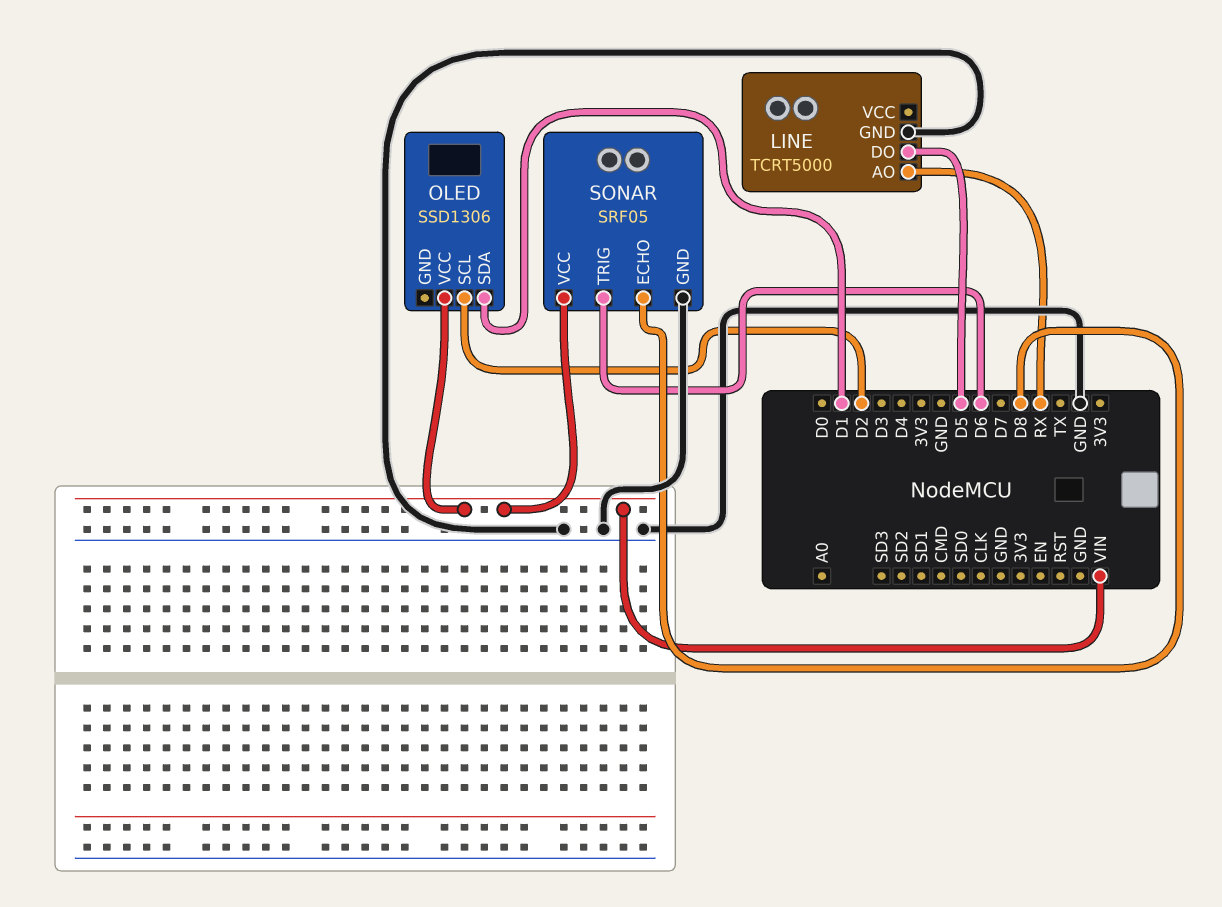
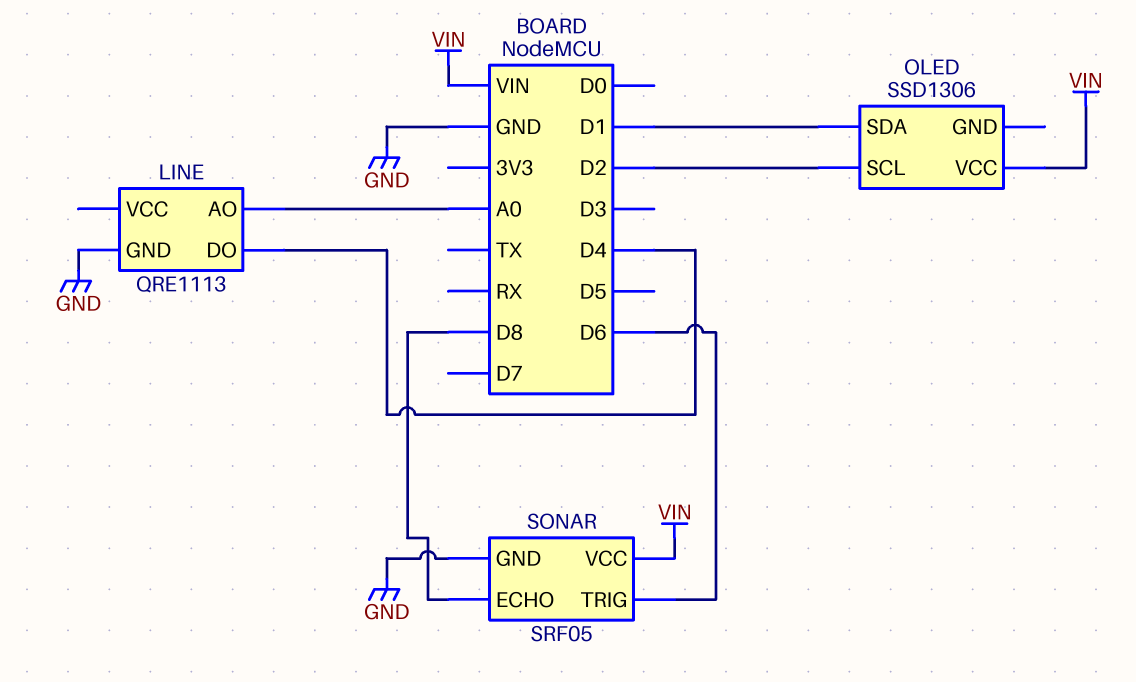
LINE: TCRT5000 -> QRE1113
LINE pin AO: RX -> A0
LINE pin DO: D5 -> D4

